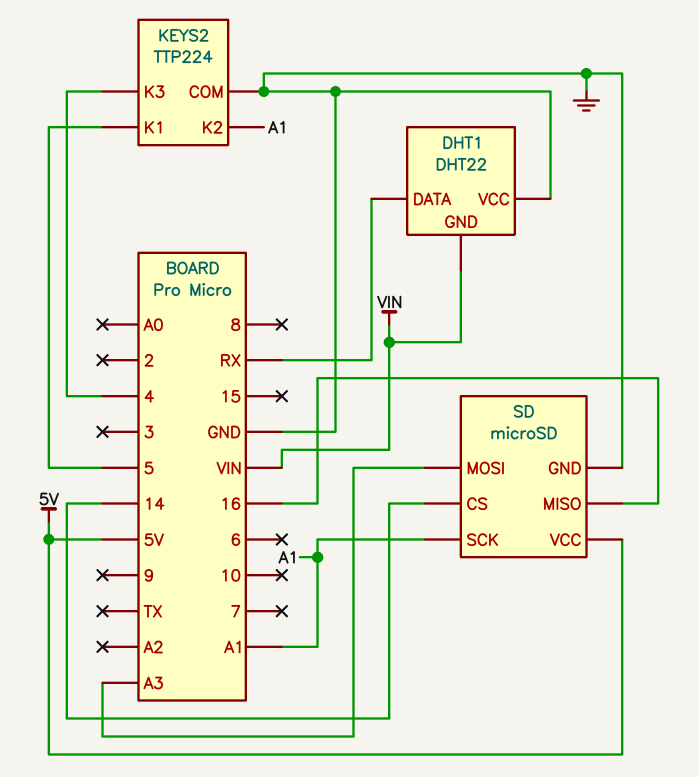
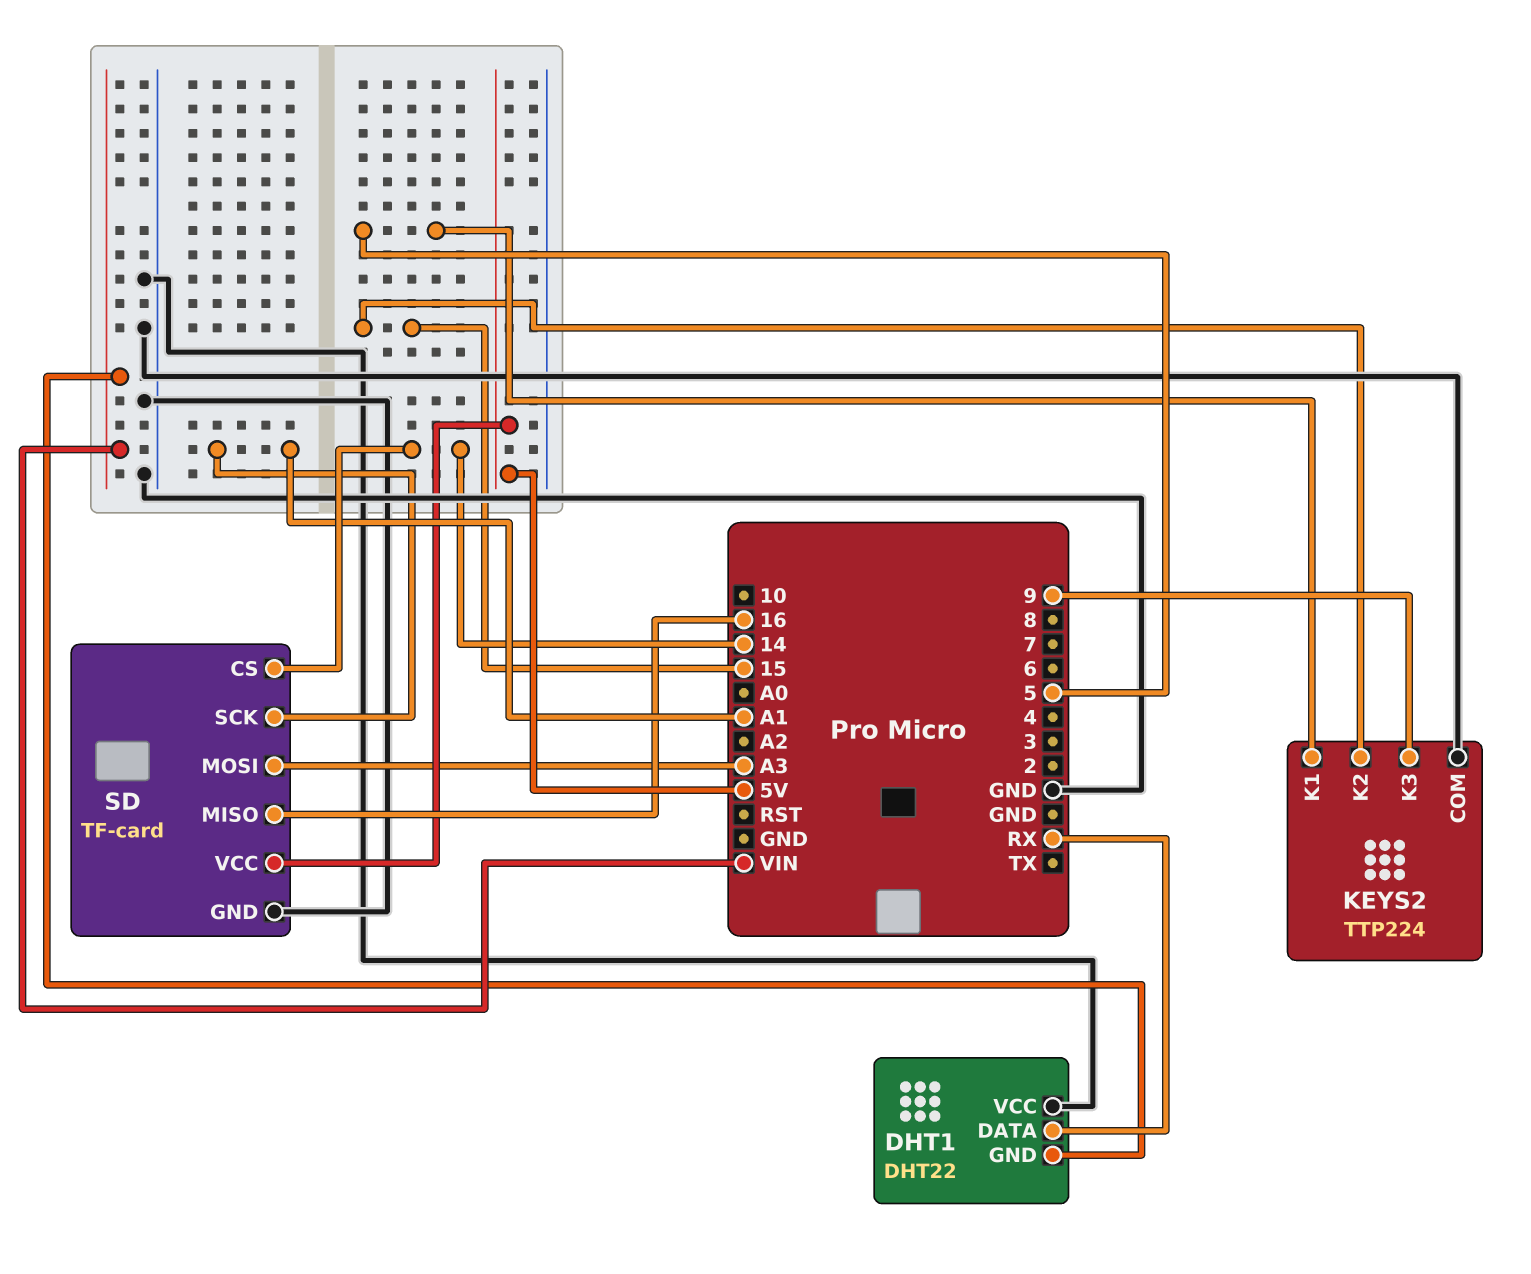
KEYS2 pin K2: A1 -> 15
KEYS2 pin K3: 4 -> 9
SD: microSD -> TF-card

